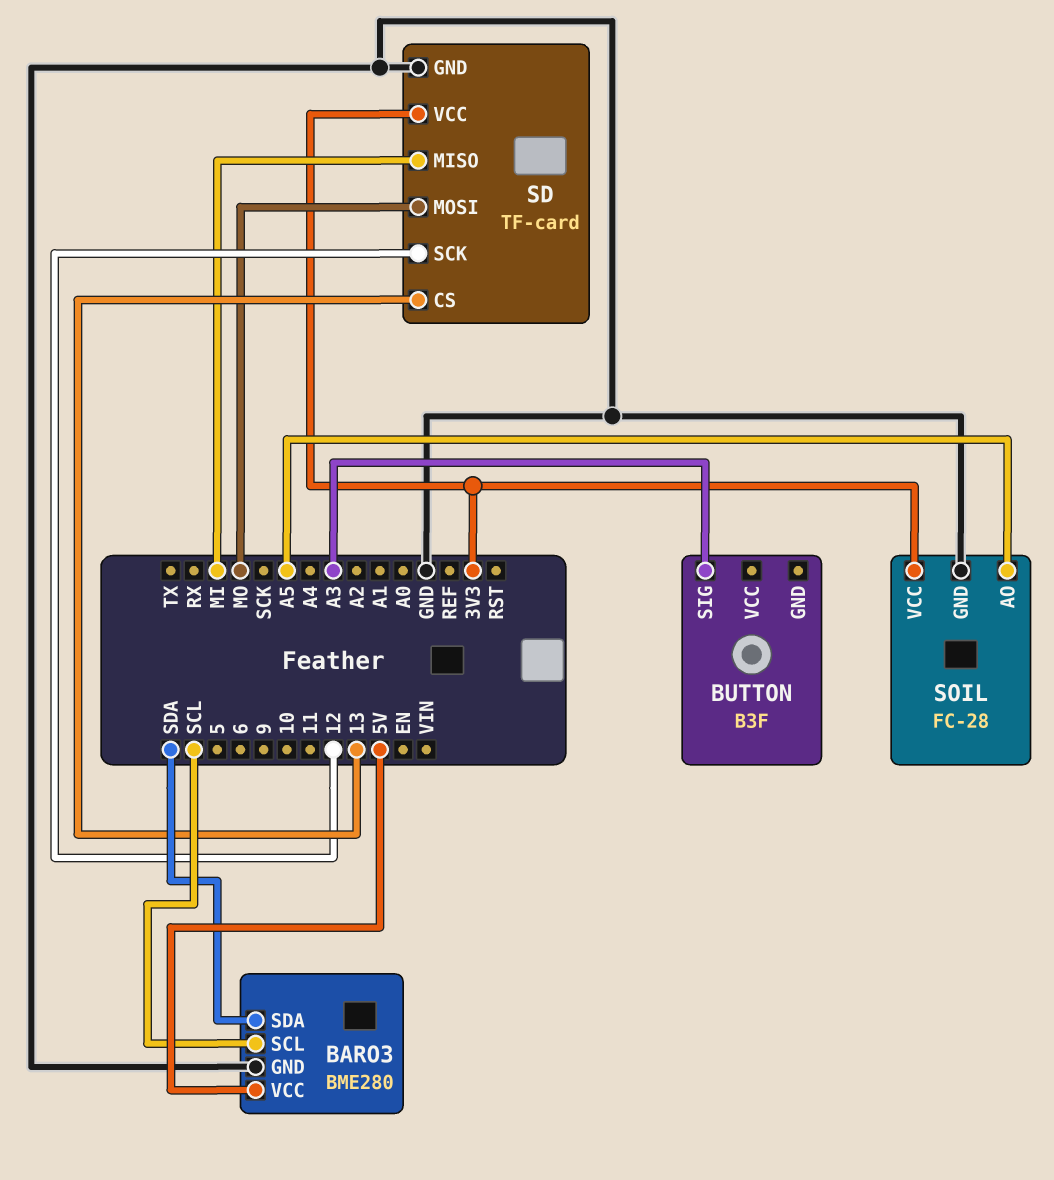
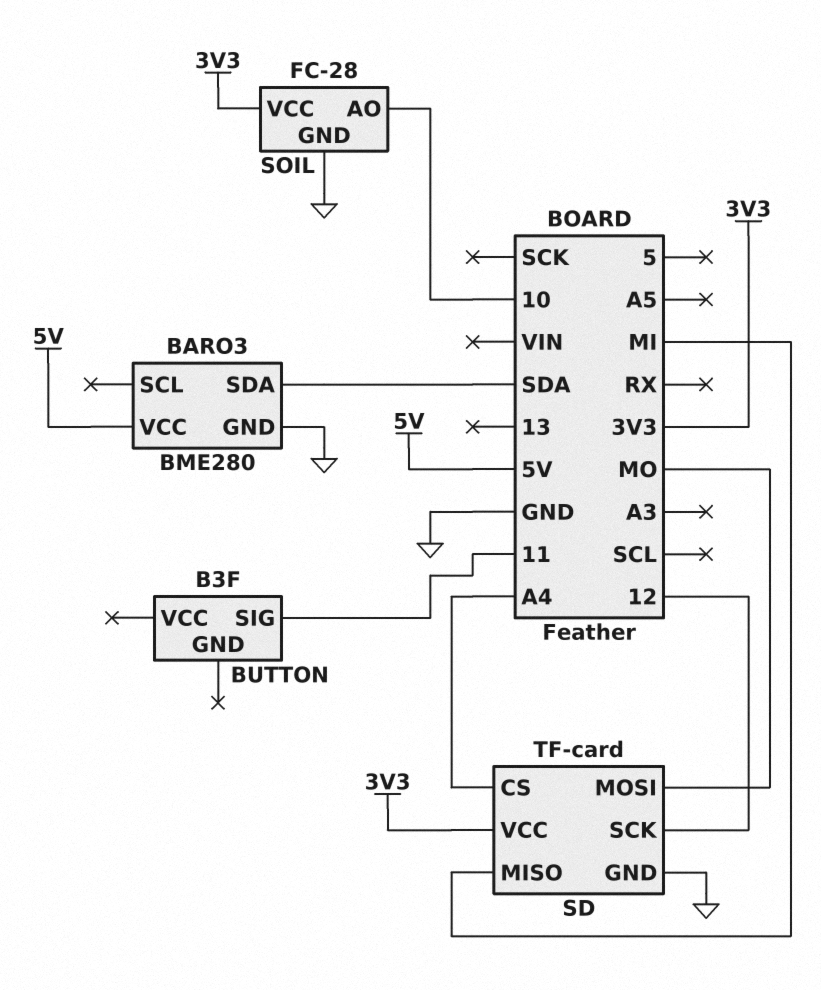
BARO3 pin SCL: SCL -> none
BUTTON pin SIG: A3 -> 11
SD pin CS: 13 -> A4
SOIL pin AO: A5 -> 10

